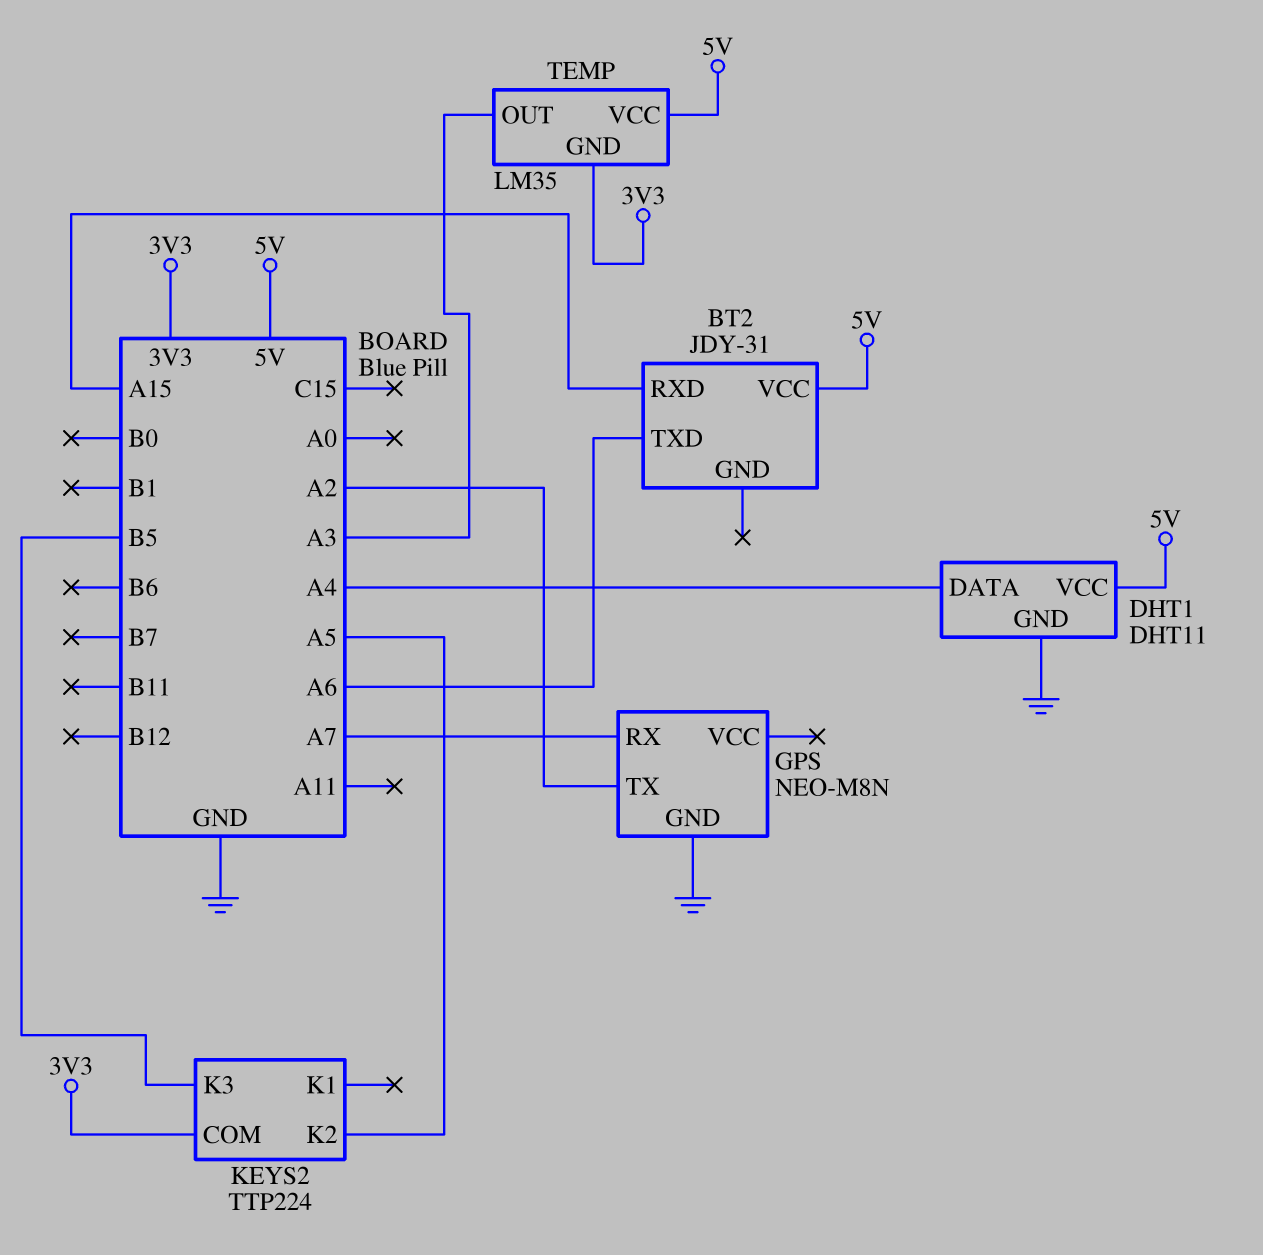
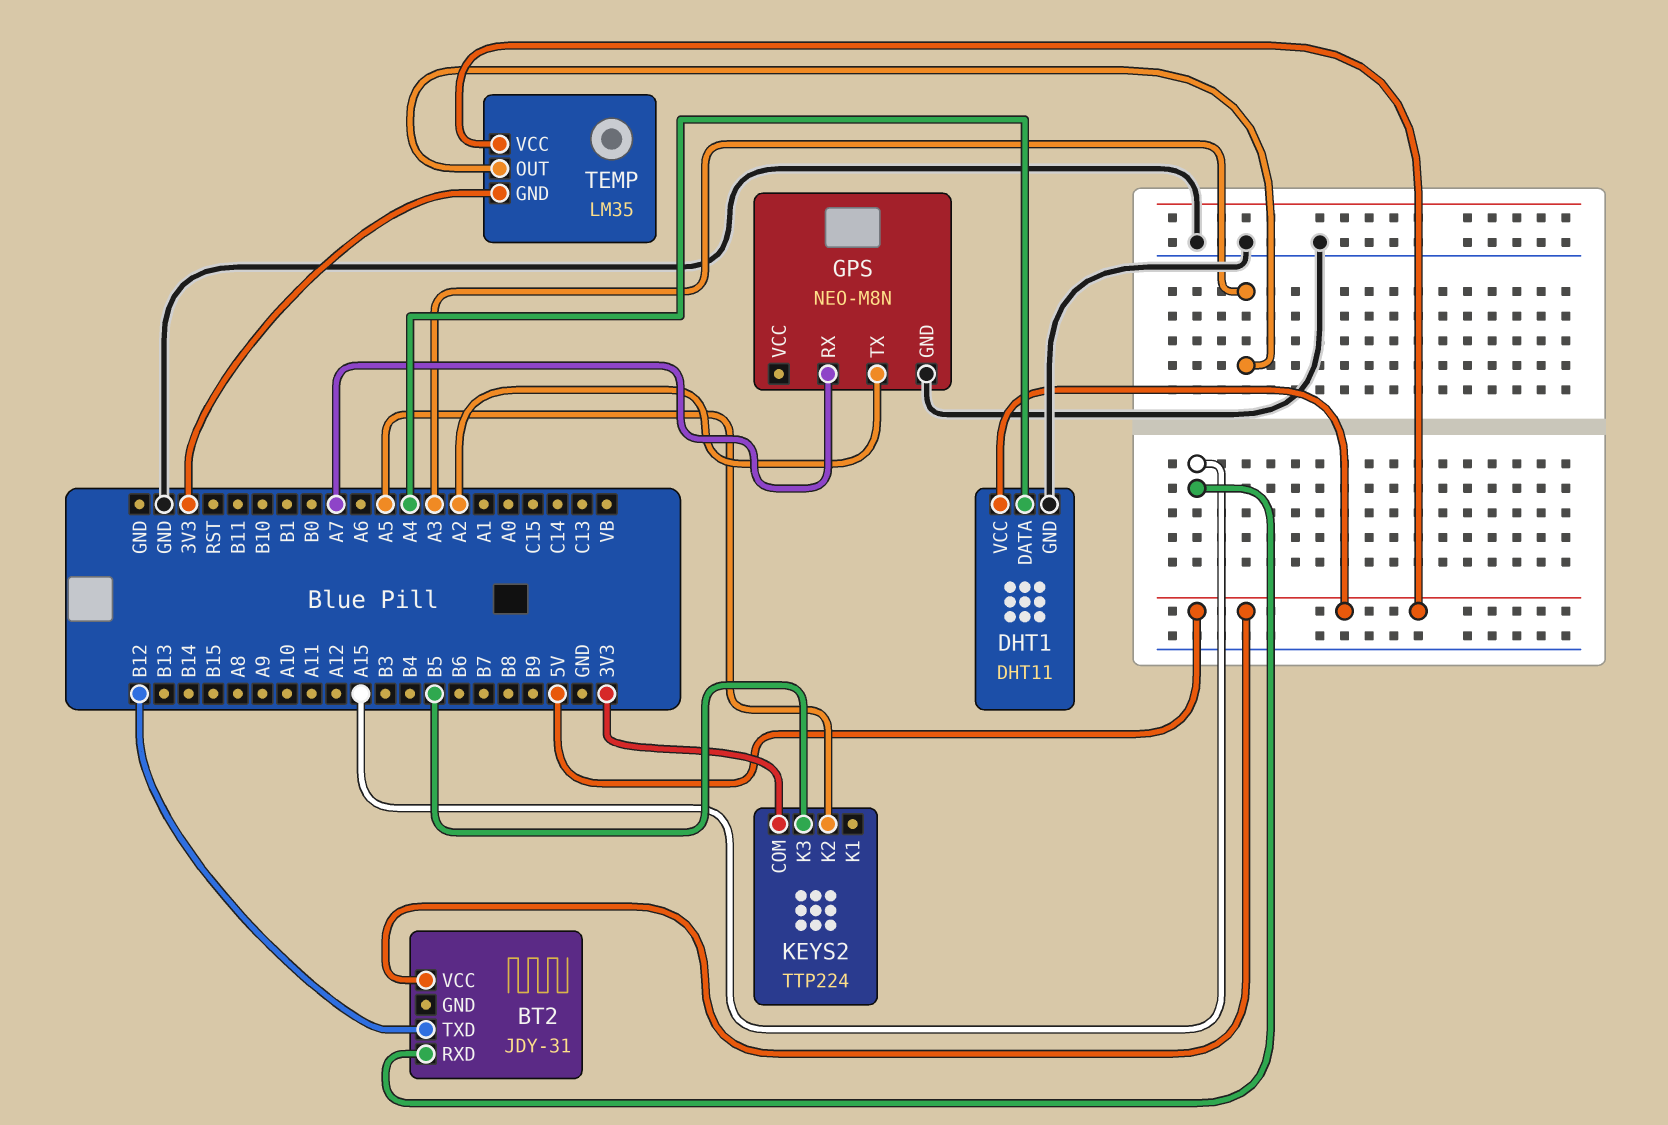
BT2 pin TXD: A6 -> B12

